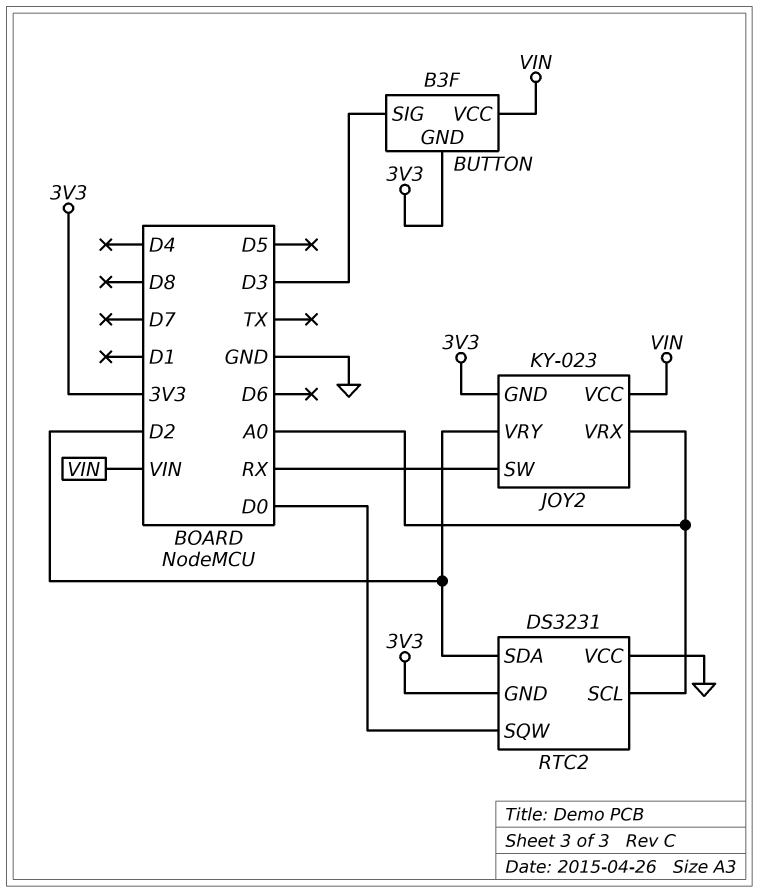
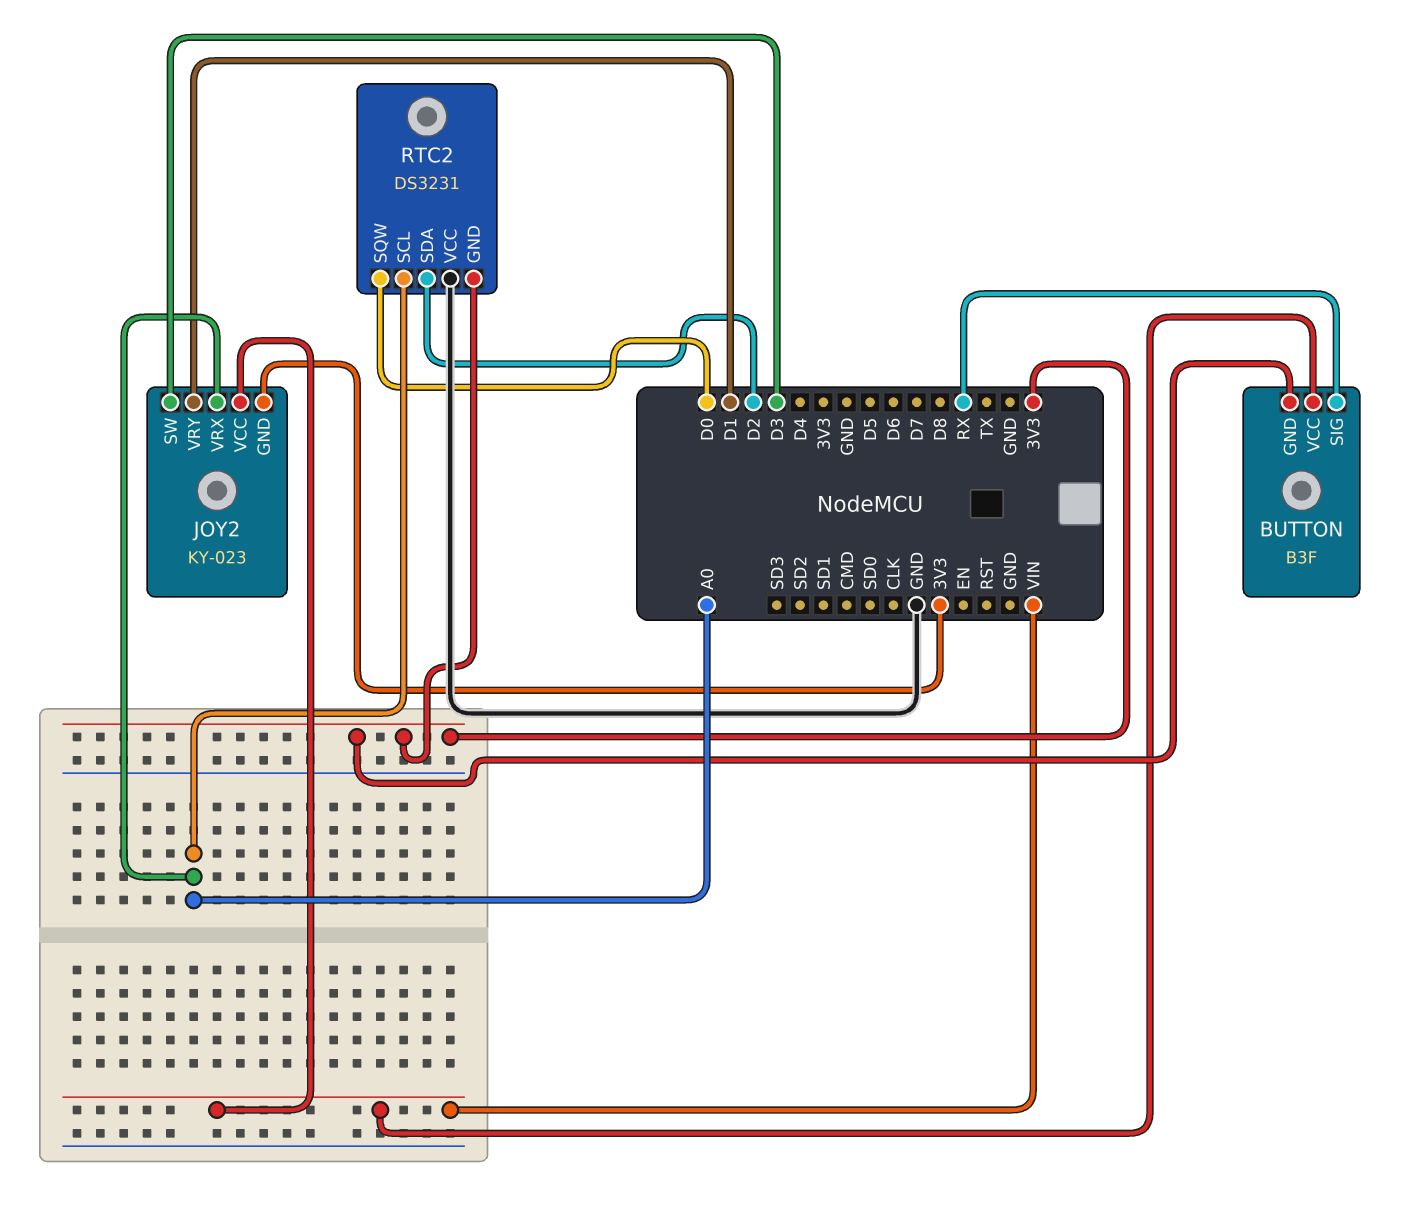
BUTTON pin SIG: D3 -> RX
JOY2 pin SW: RX -> D3
JOY2 pin VRY: D2 -> D1

